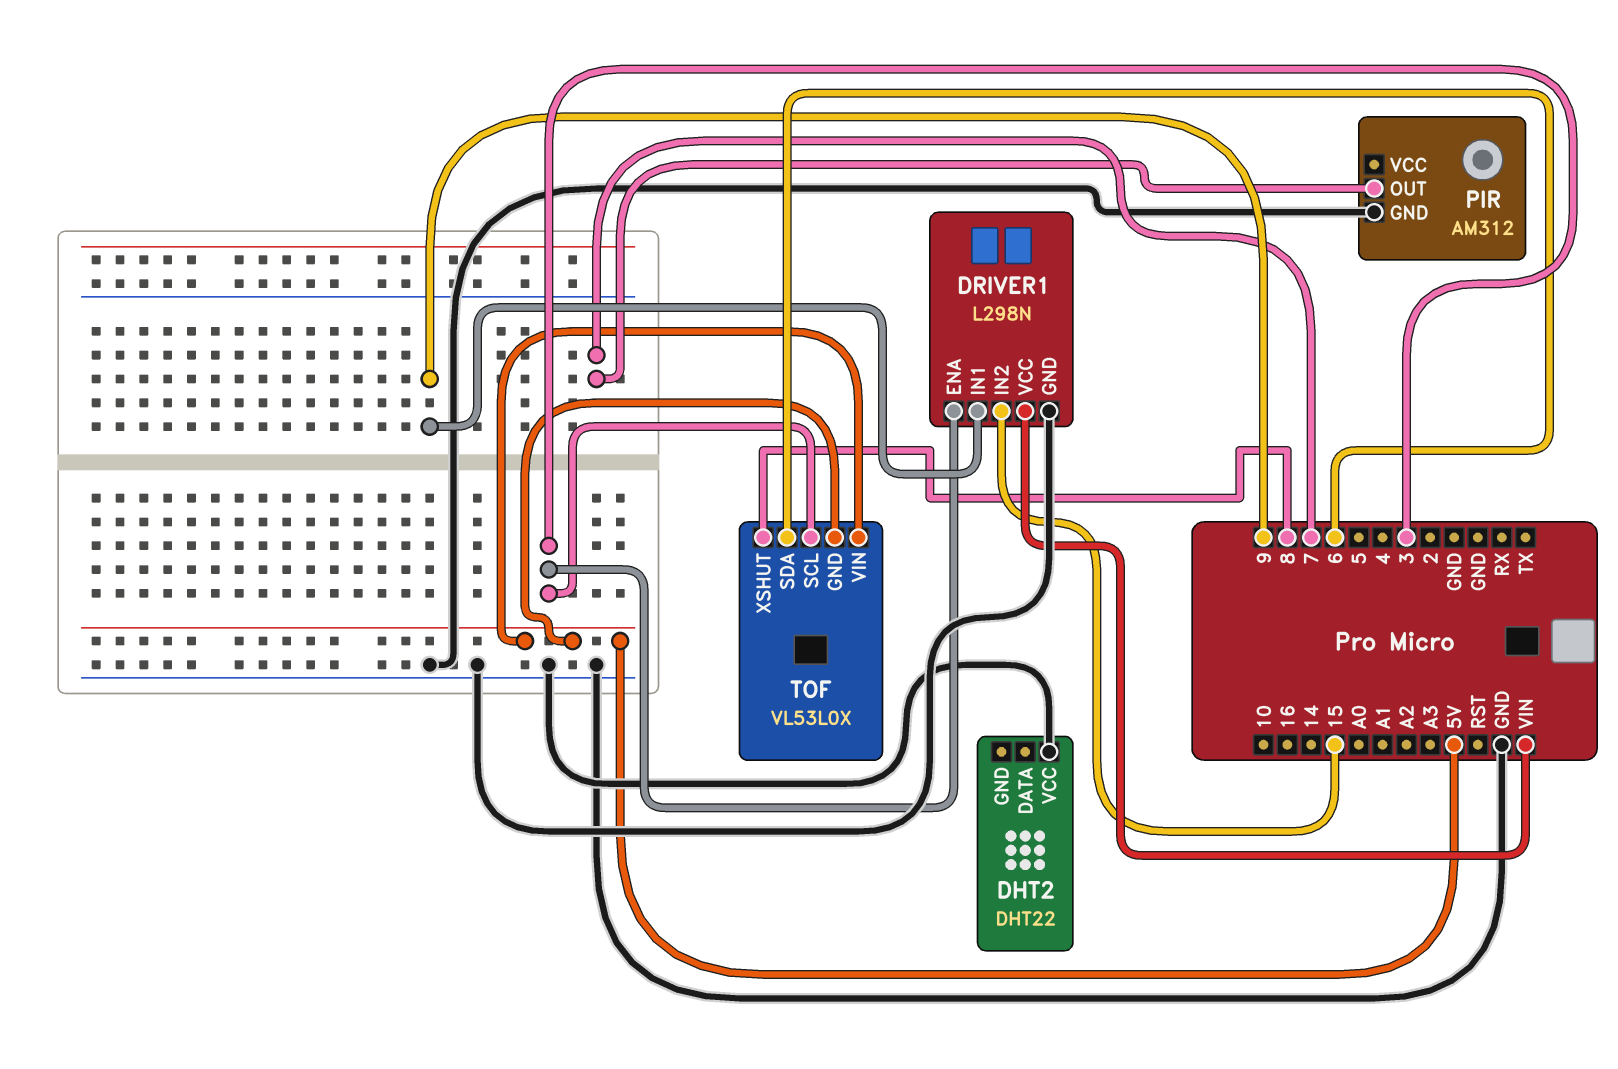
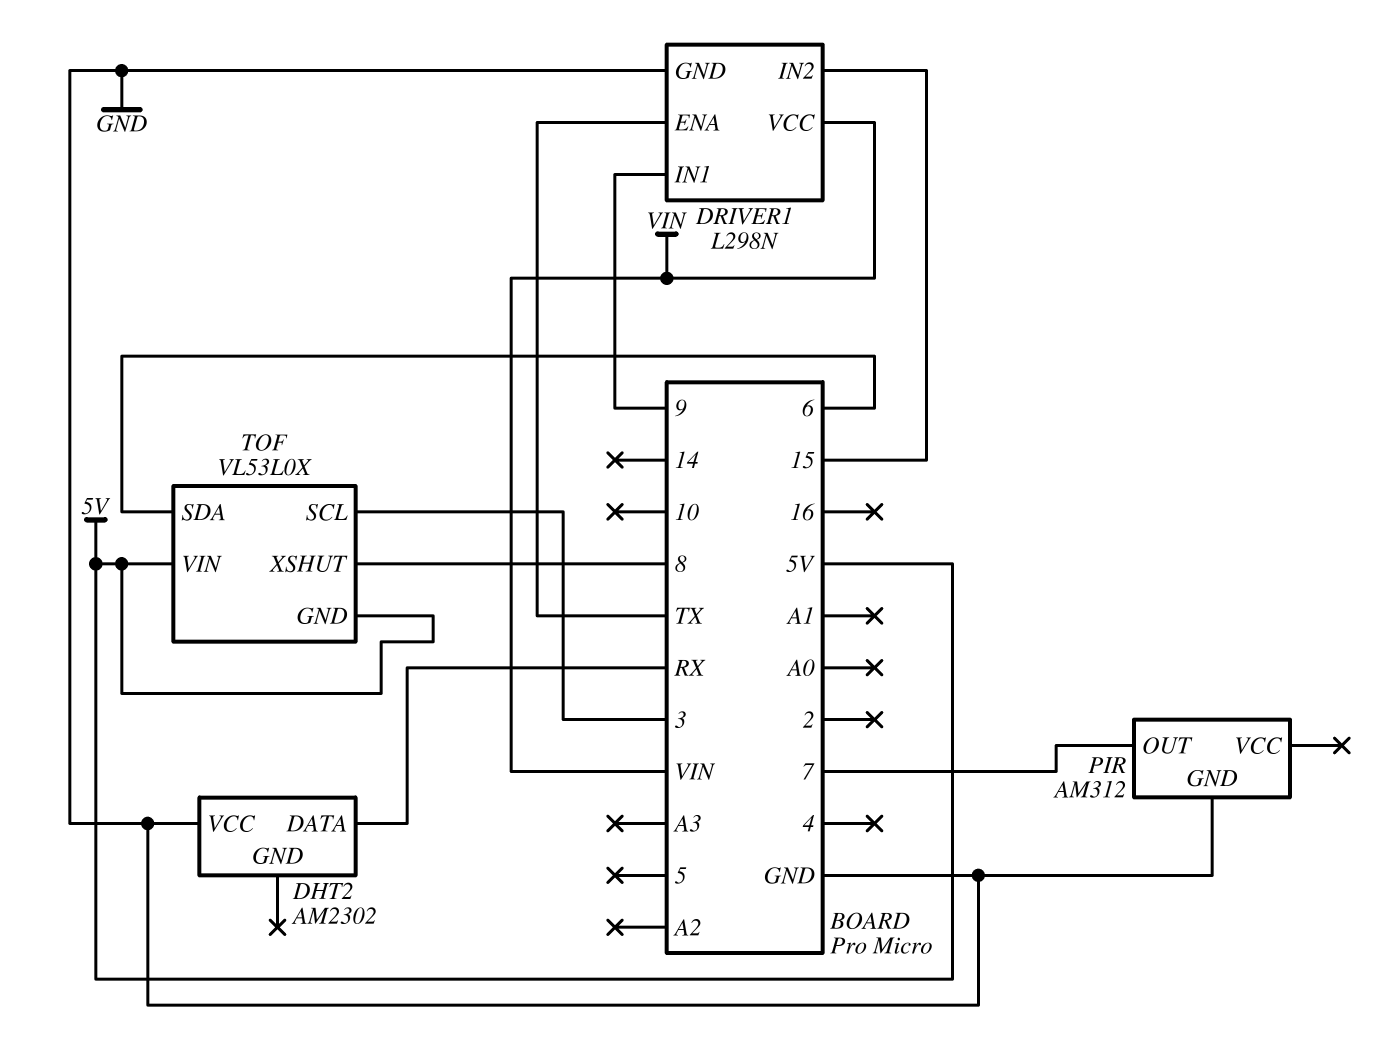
DHT2: DHT22 -> AM2302
DHT2 pin DATA: none -> RX
DRIVER1 pin ENA: 3 -> TX

